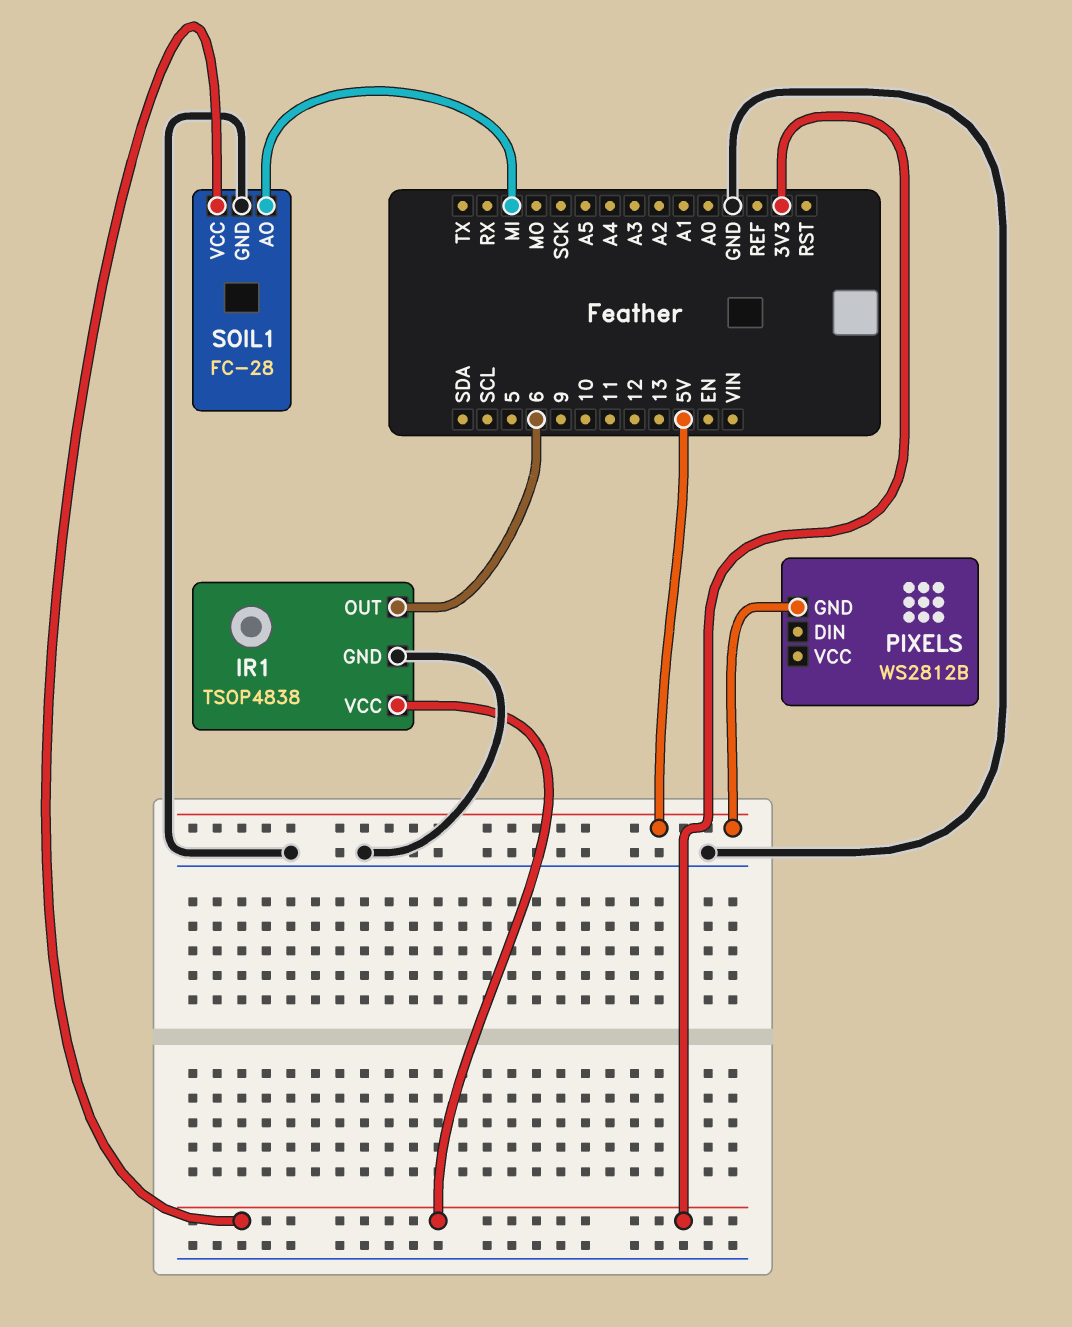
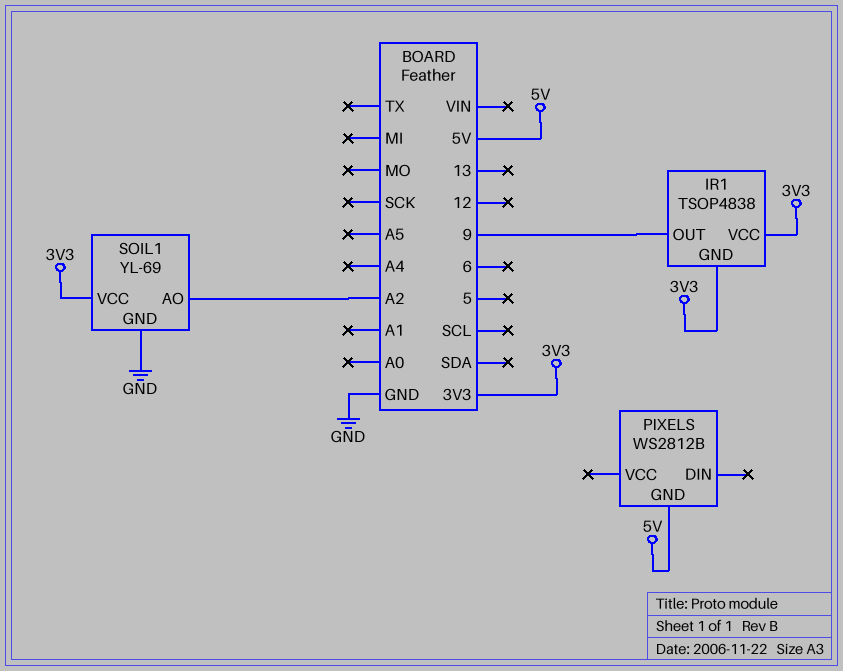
IR1 pin GND: GND -> 3V3
IR1 pin OUT: 6 -> 9
SOIL1: FC-28 -> YL-69
SOIL1 pin AO: MI -> A2

